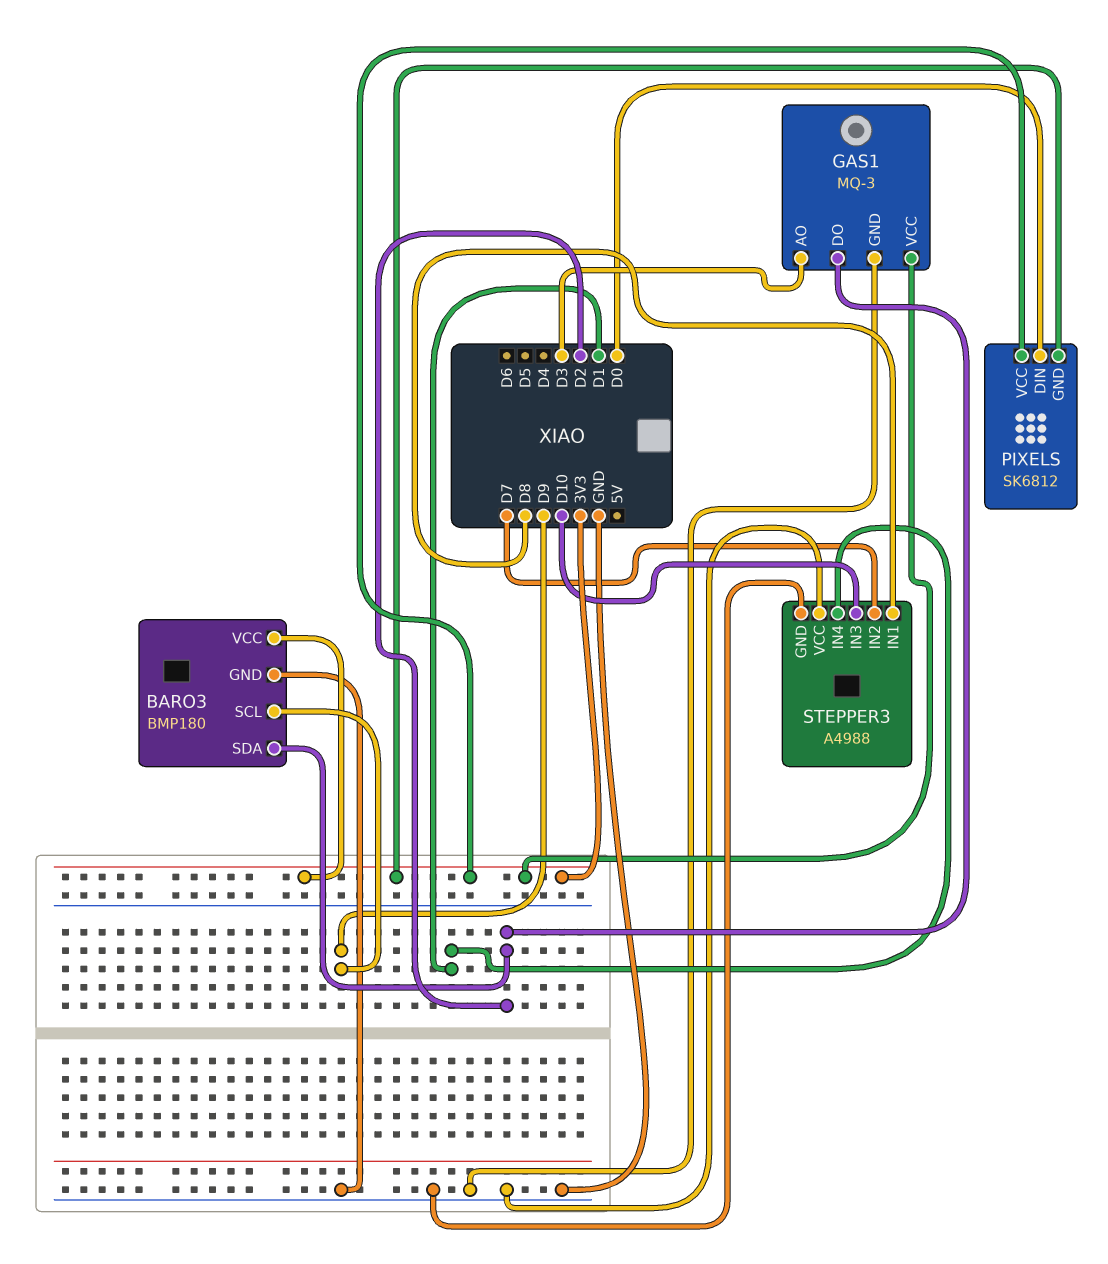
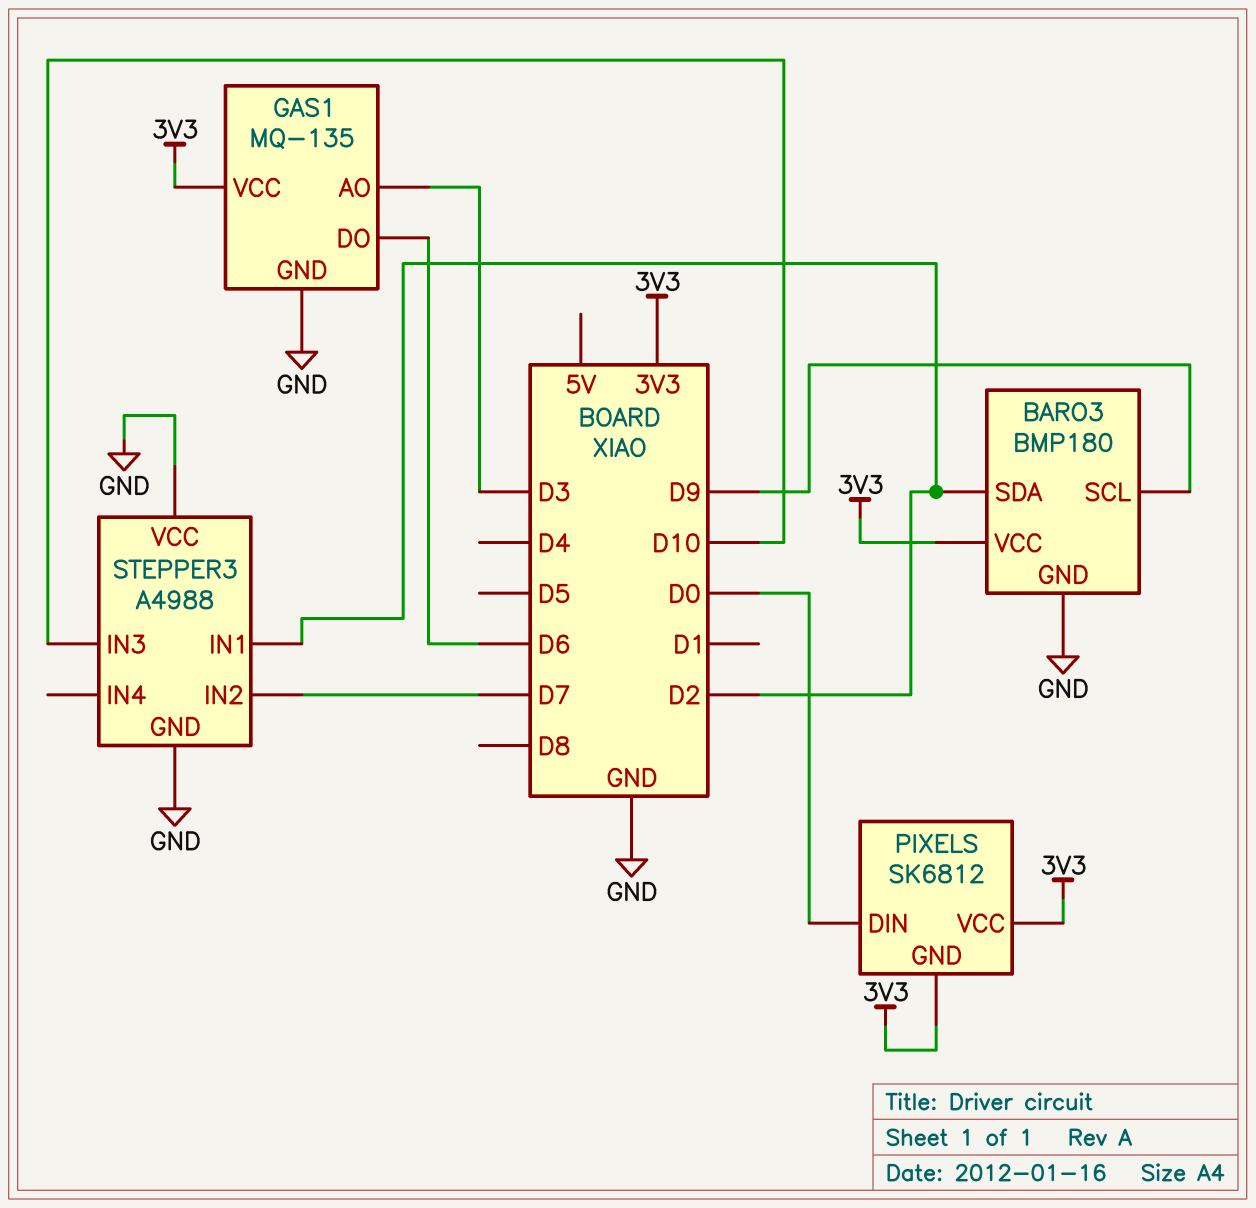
GAS1: MQ-3 -> MQ-135
GAS1 pin DO: D2 -> D6
STEPPER3 pin IN1: D8 -> D2
STEPPER3 pin IN4: D1 -> none

